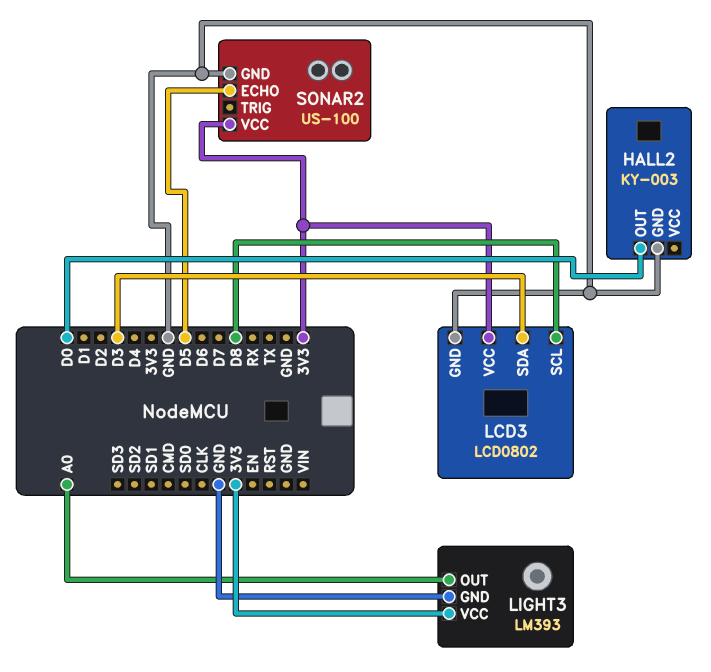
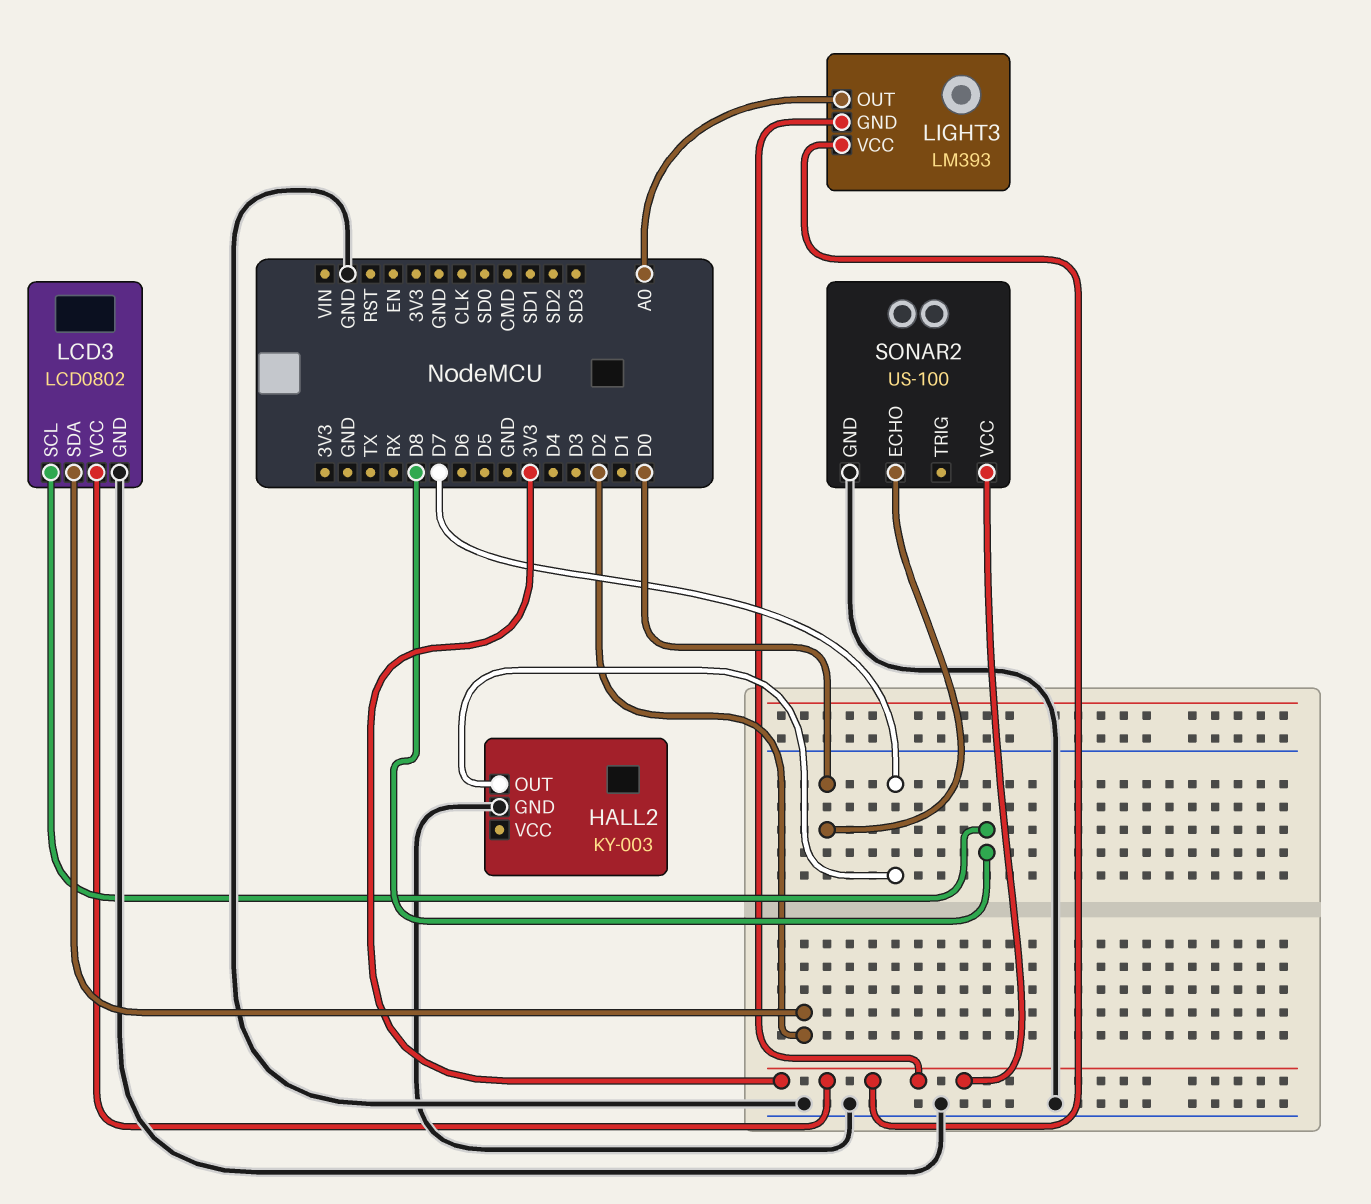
HALL2 pin OUT: D0 -> D7
LCD3 pin SDA: D3 -> D2
LIGHT3 pin GND: GND -> 3V3
SONAR2 pin ECHO: D5 -> D0

